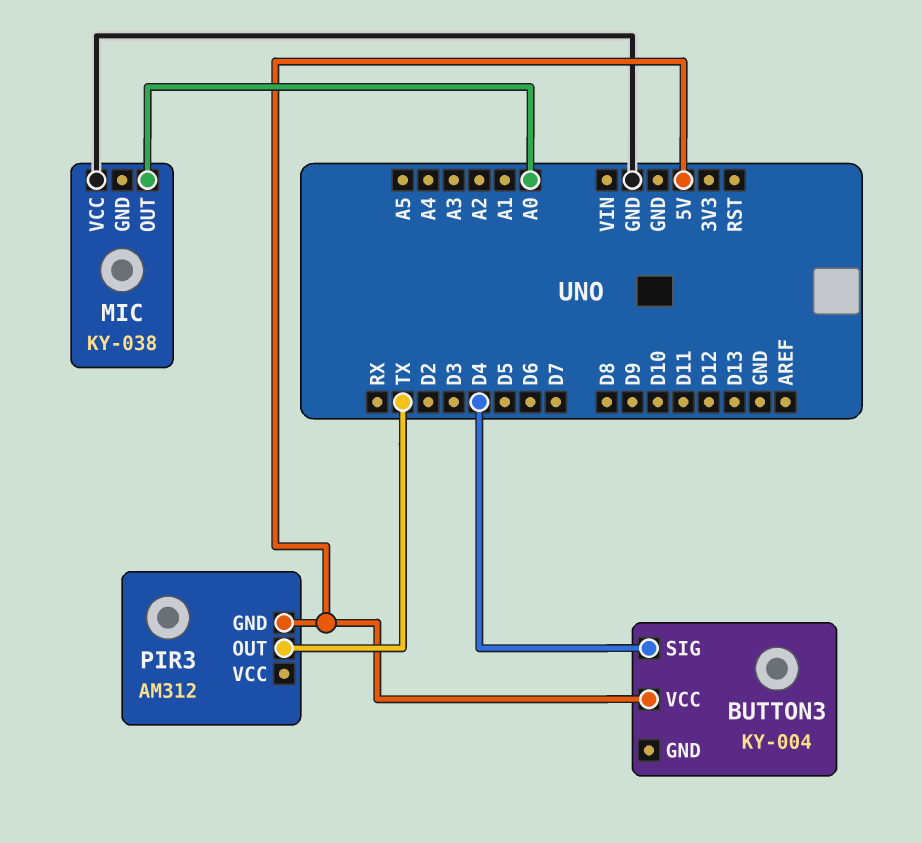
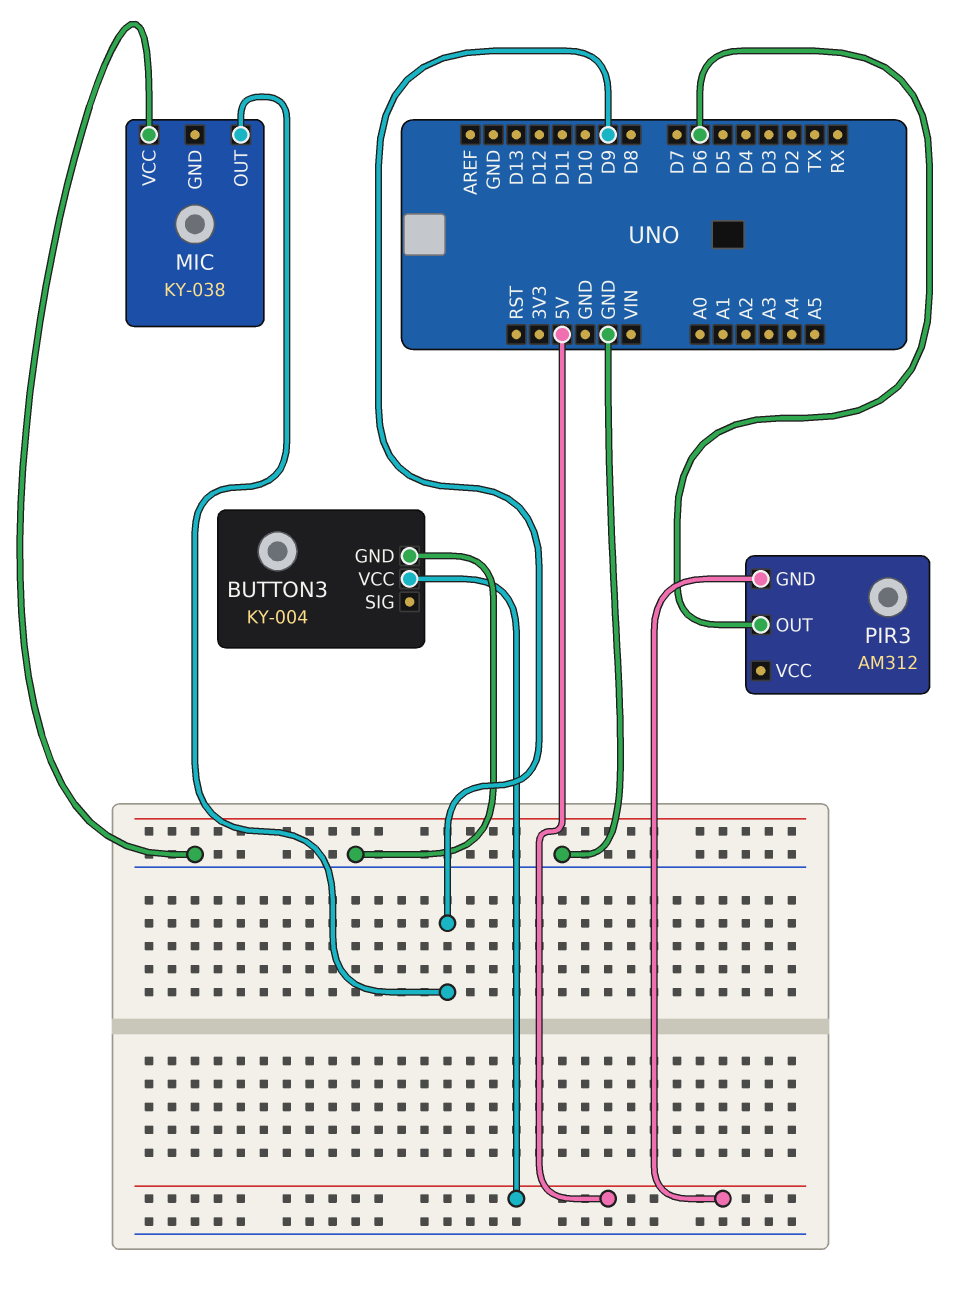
BUTTON3 pin GND: none -> GND
BUTTON3 pin SIG: D4 -> none
MIC pin OUT: A0 -> D9
PIR3 pin OUT: TX -> D6

